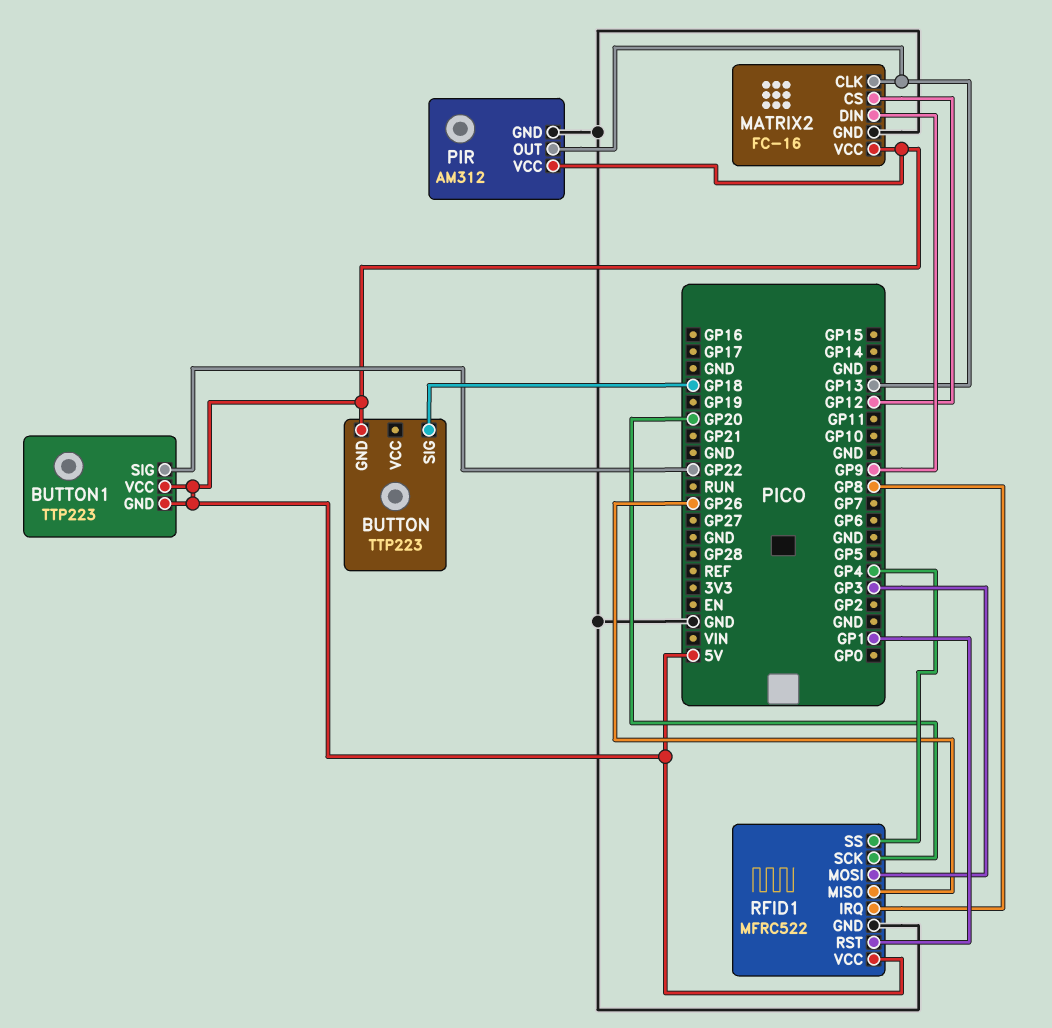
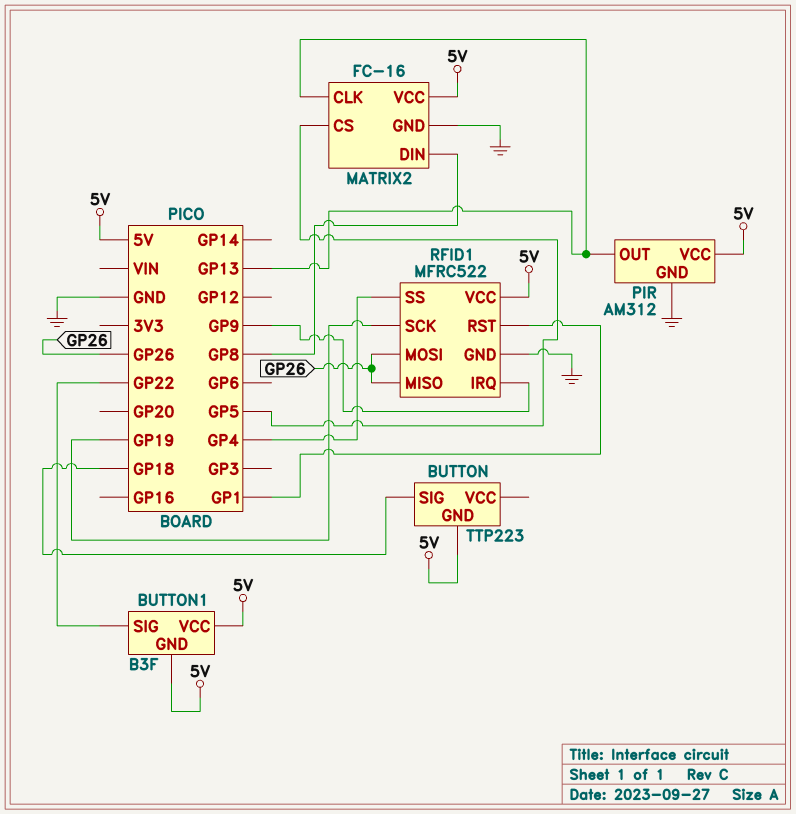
BUTTON1: TTP223 -> B3F
MATRIX2 pin CS: GP12 -> GP5
MATRIX2 pin DIN: GP9 -> GP8
RFID1 pin IRQ: GP8 -> GP9
RFID1 pin MOSI: GP3 -> GP26
RFID1 pin SCK: GP20 -> GP19

